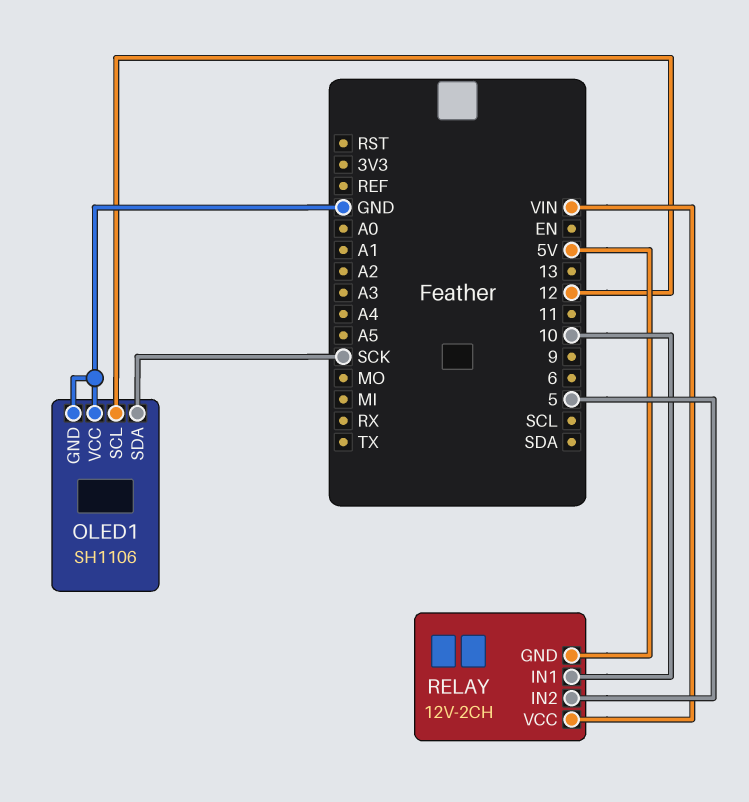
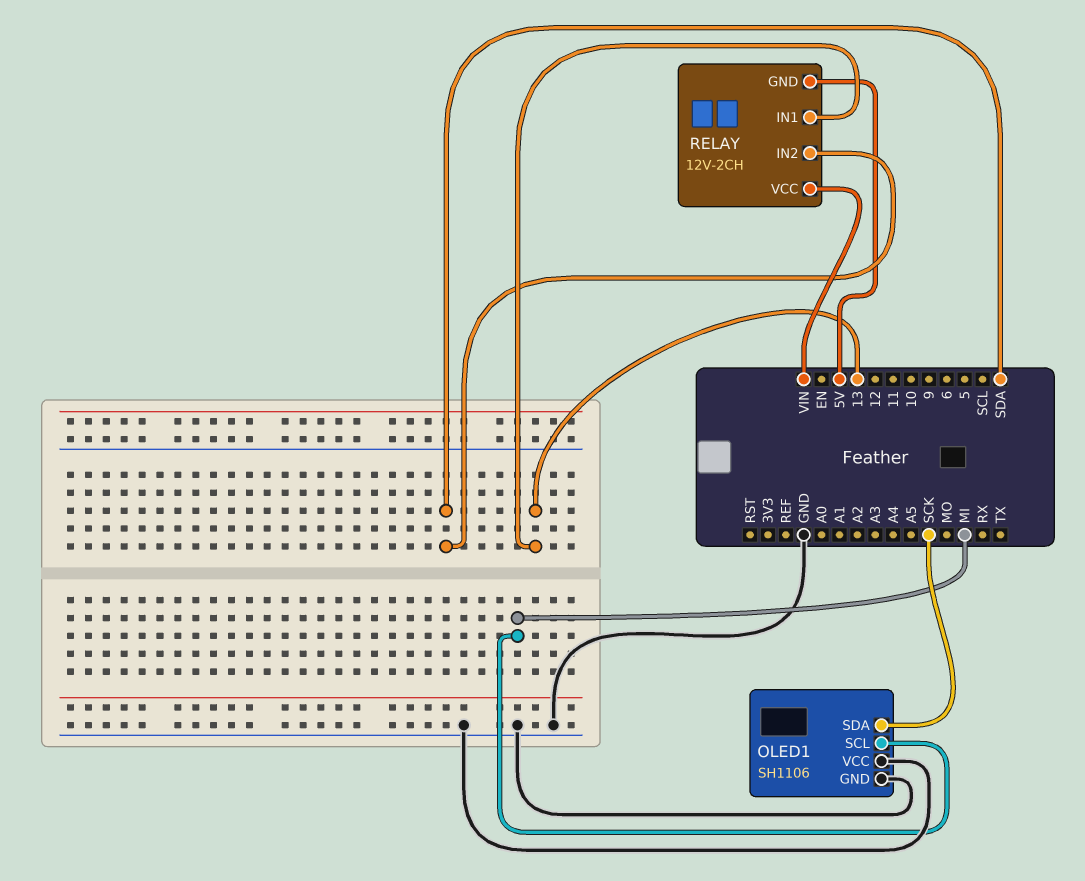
OLED1 pin SCL: 12 -> MI
RELAY pin IN1: 10 -> 13
RELAY pin IN2: 5 -> SDA

